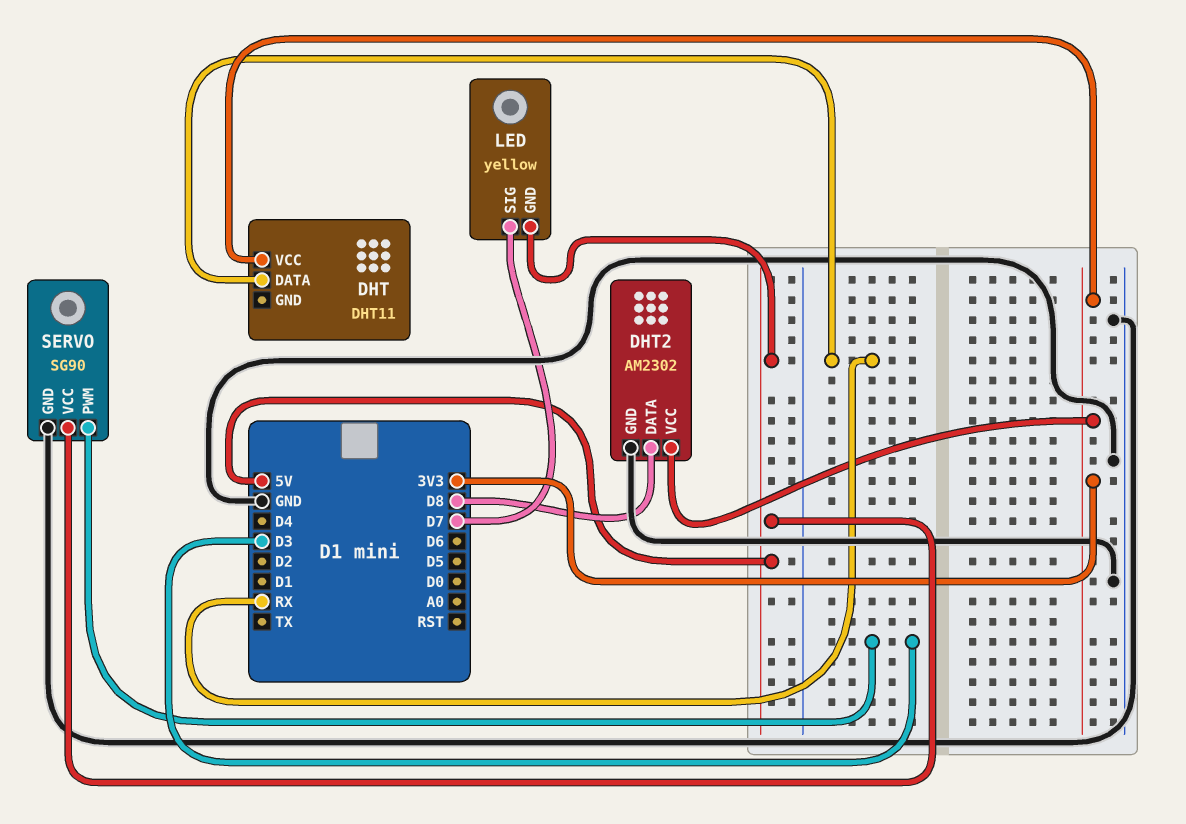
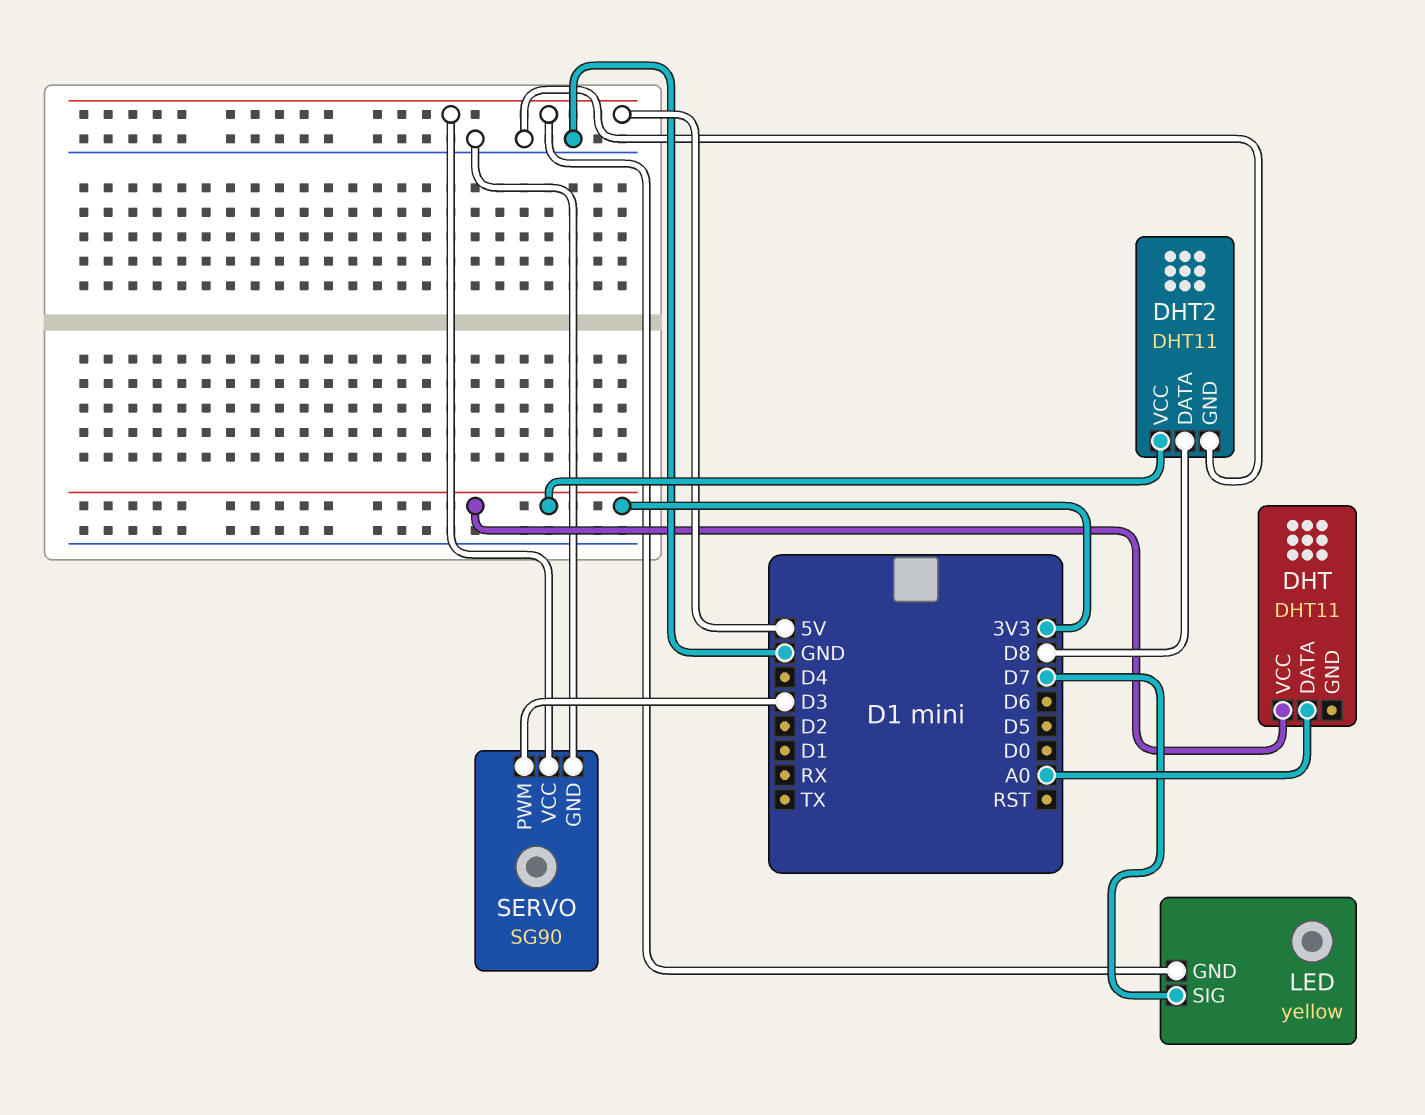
DHT pin DATA: RX -> A0
DHT2: AM2302 -> DHT11

